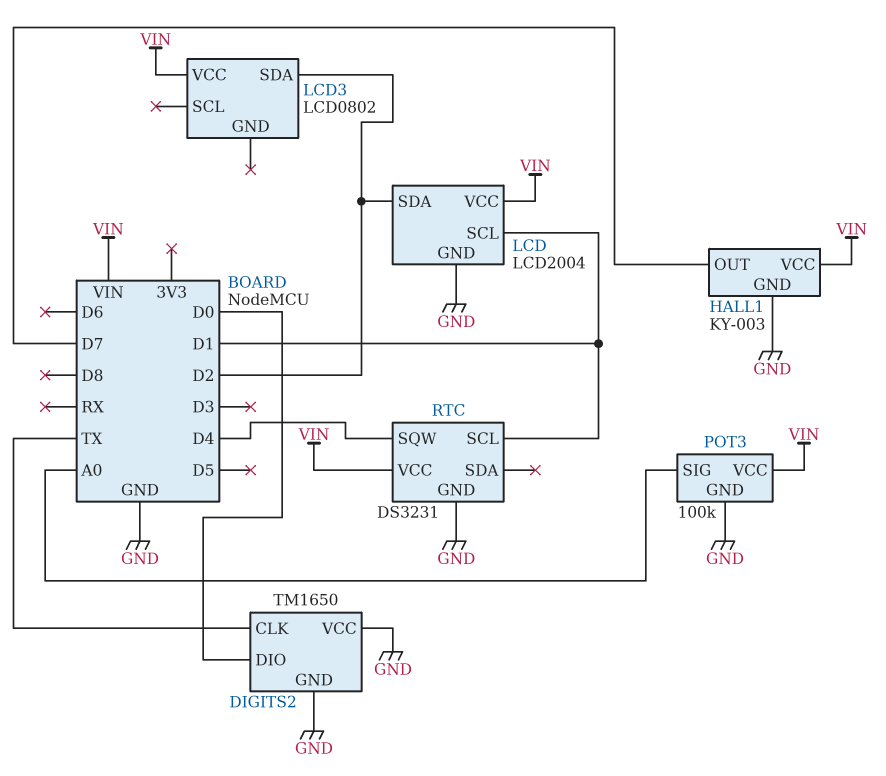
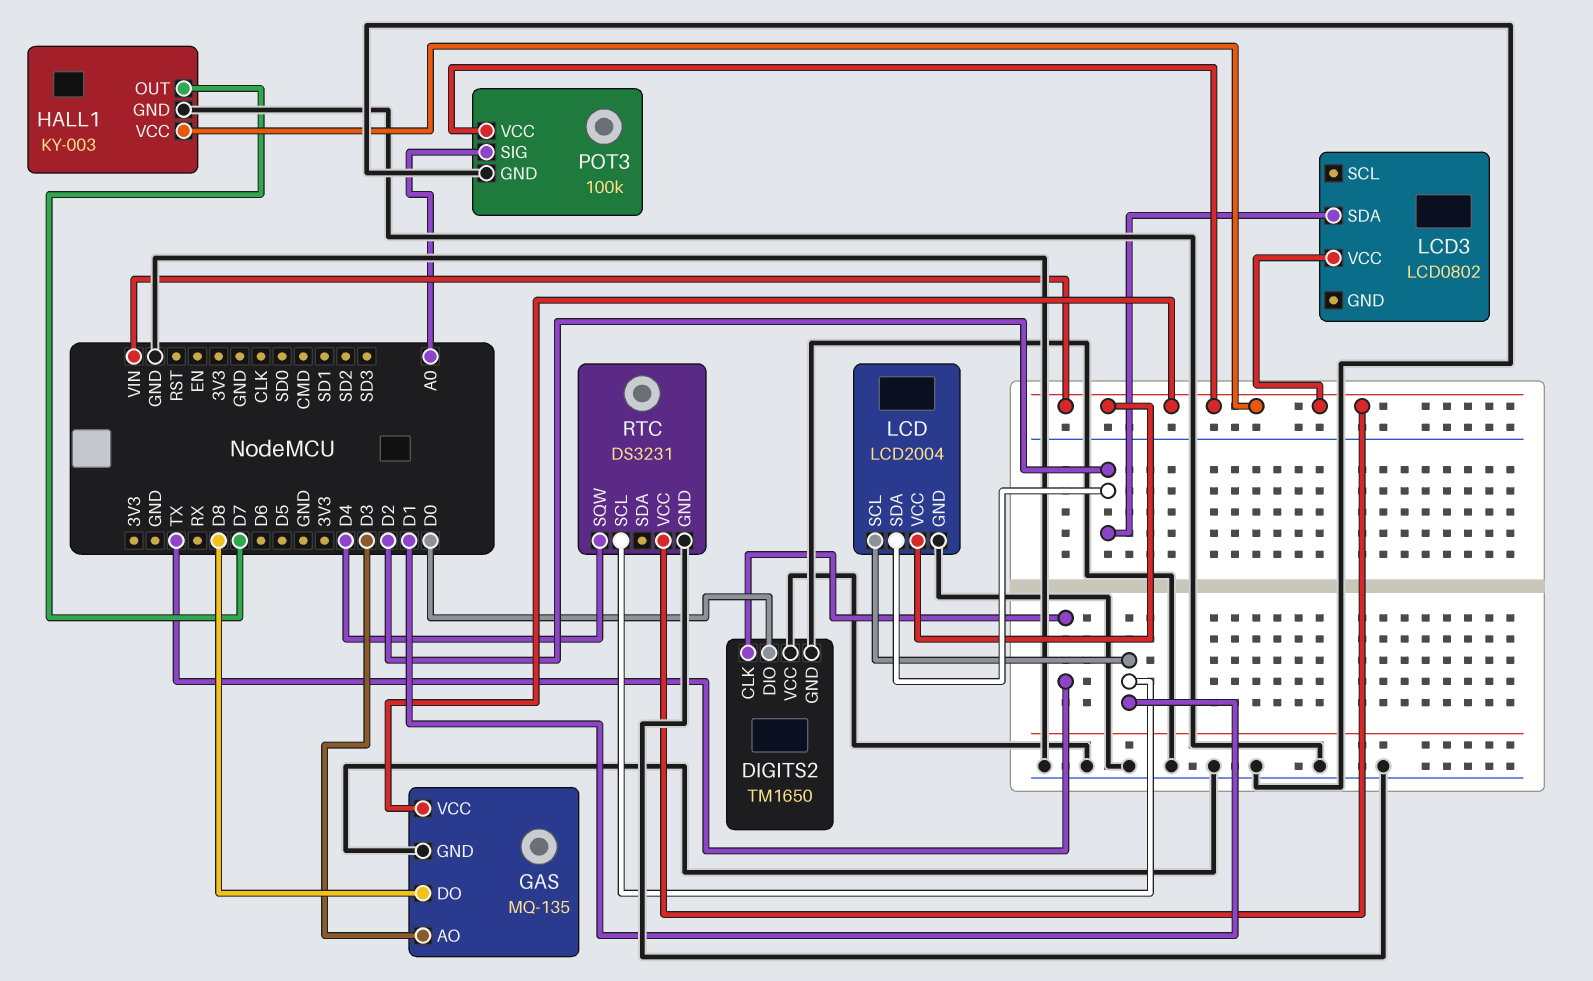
GAS: none -> MQ-135
GAS pin AO: none -> D3
GAS pin DO: none -> D8
GAS pin GND: none -> GND
GAS pin VCC: none -> VIN

